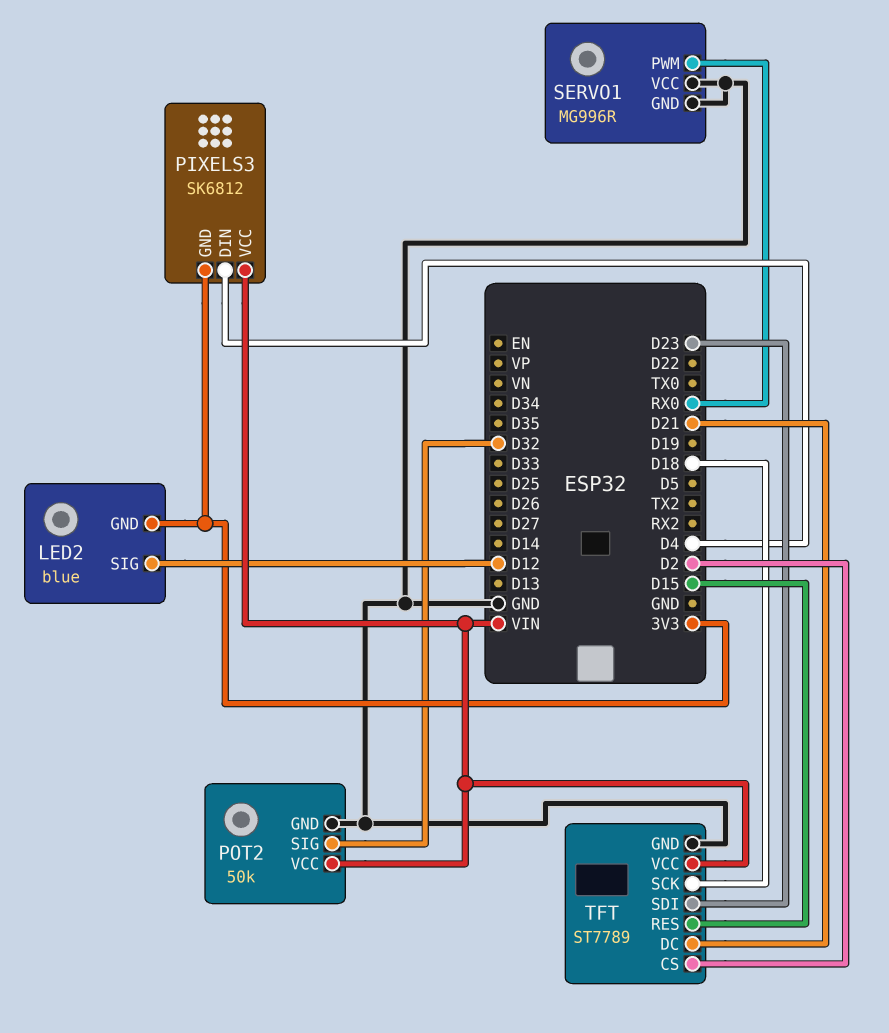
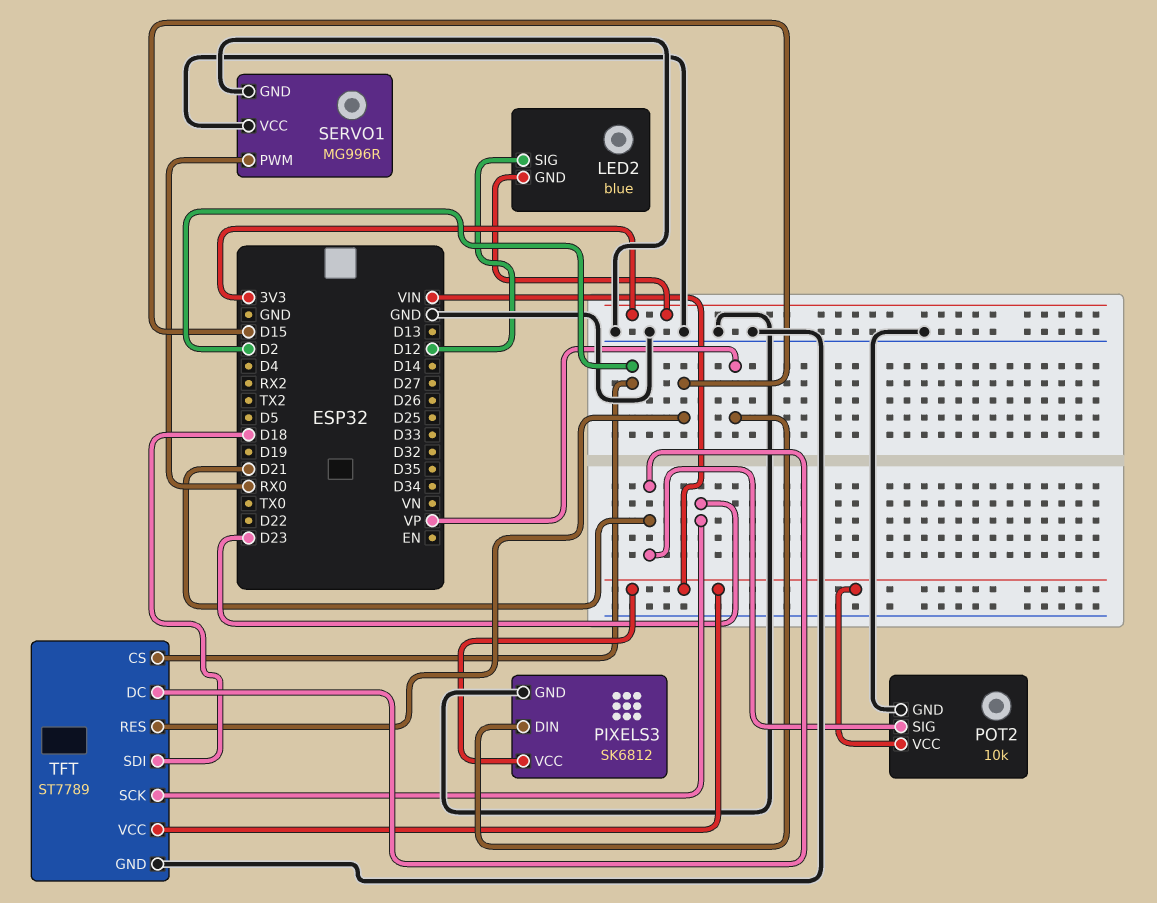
PIXELS3 pin DIN: D4 -> VP
PIXELS3 pin GND: 3V3 -> GND
POT2: 50k -> 10k
POT2 pin SIG: D32 -> D21
TFT pin SCK: D18 -> D23
TFT pin SDI: D23 -> D18

